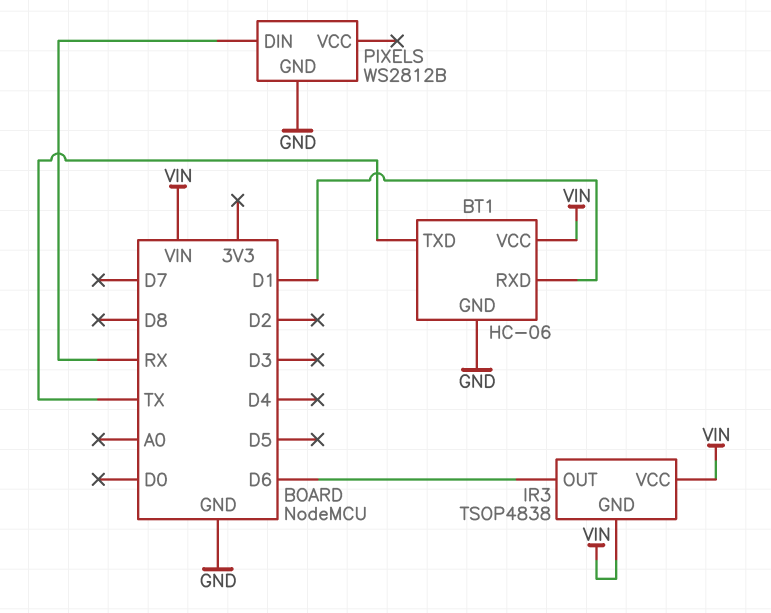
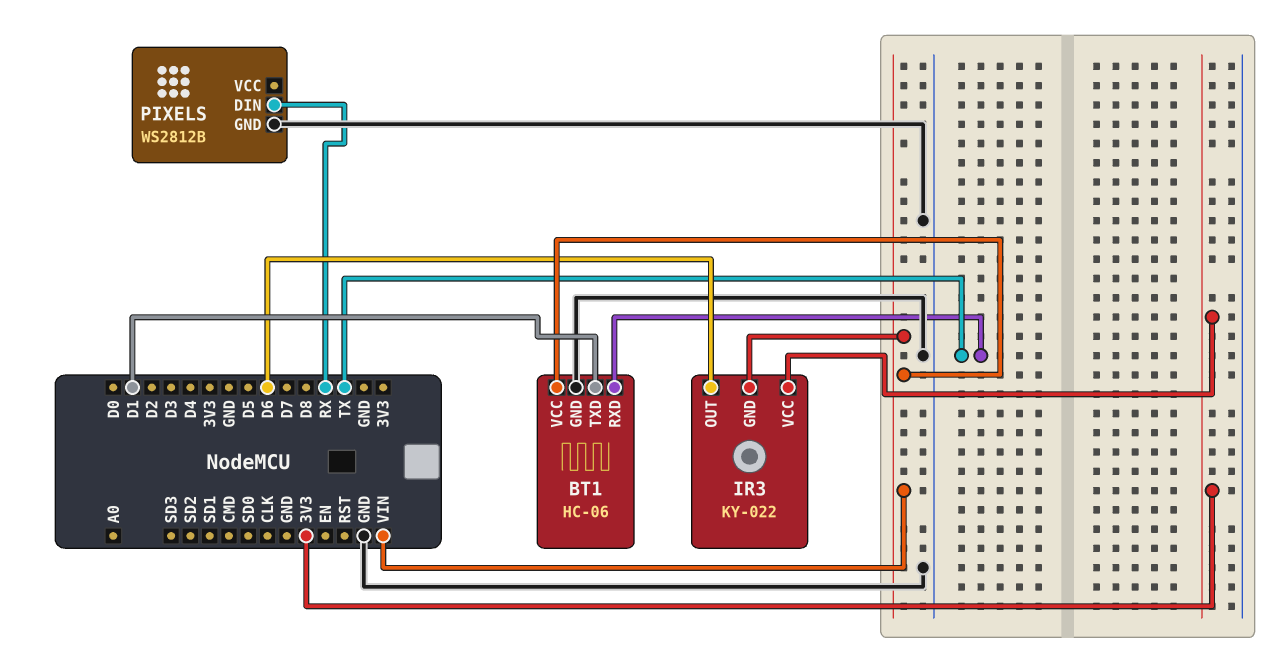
BT1 pin RXD: D1 -> TX
BT1 pin TXD: TX -> D1
IR3: TSOP4838 -> KY-022
IR3 pin VCC: VIN -> 3V3

